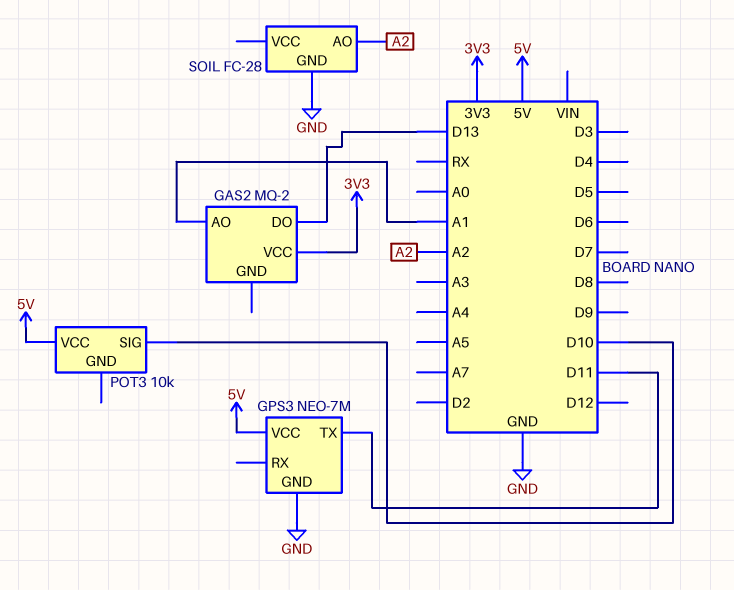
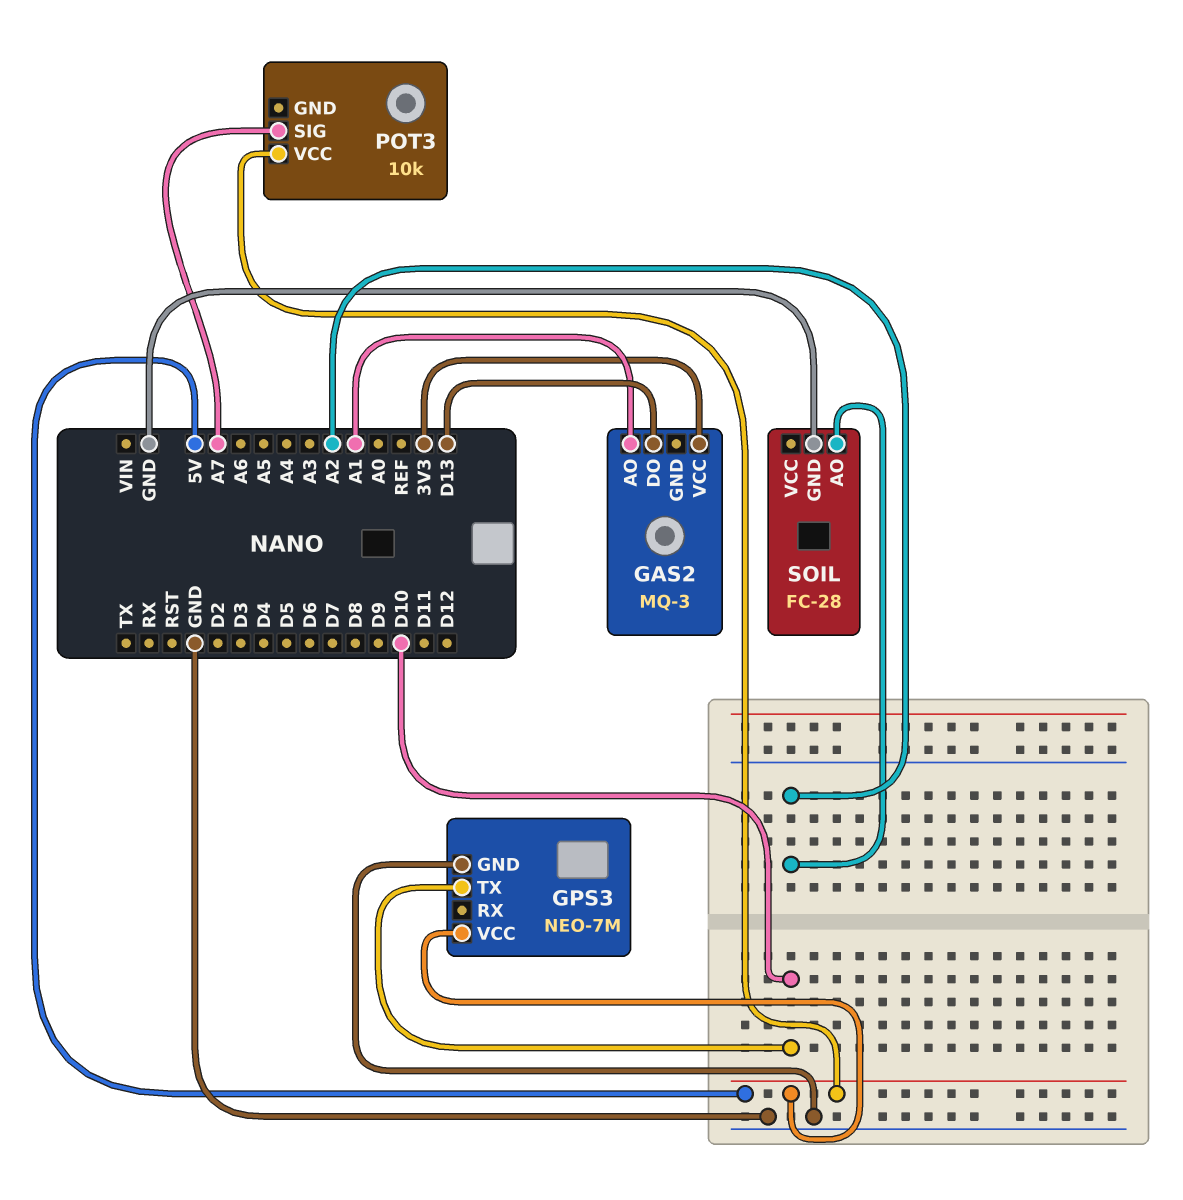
GAS2: MQ-2 -> MQ-3
GPS3 pin TX: D11 -> D10
POT3 pin SIG: D10 -> A7

